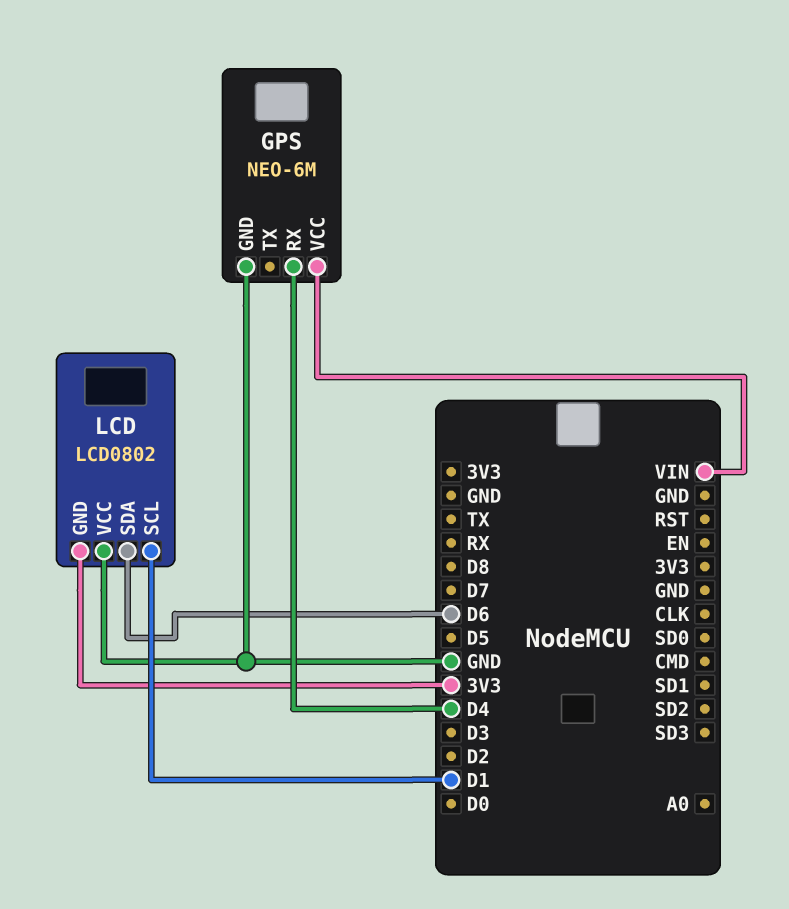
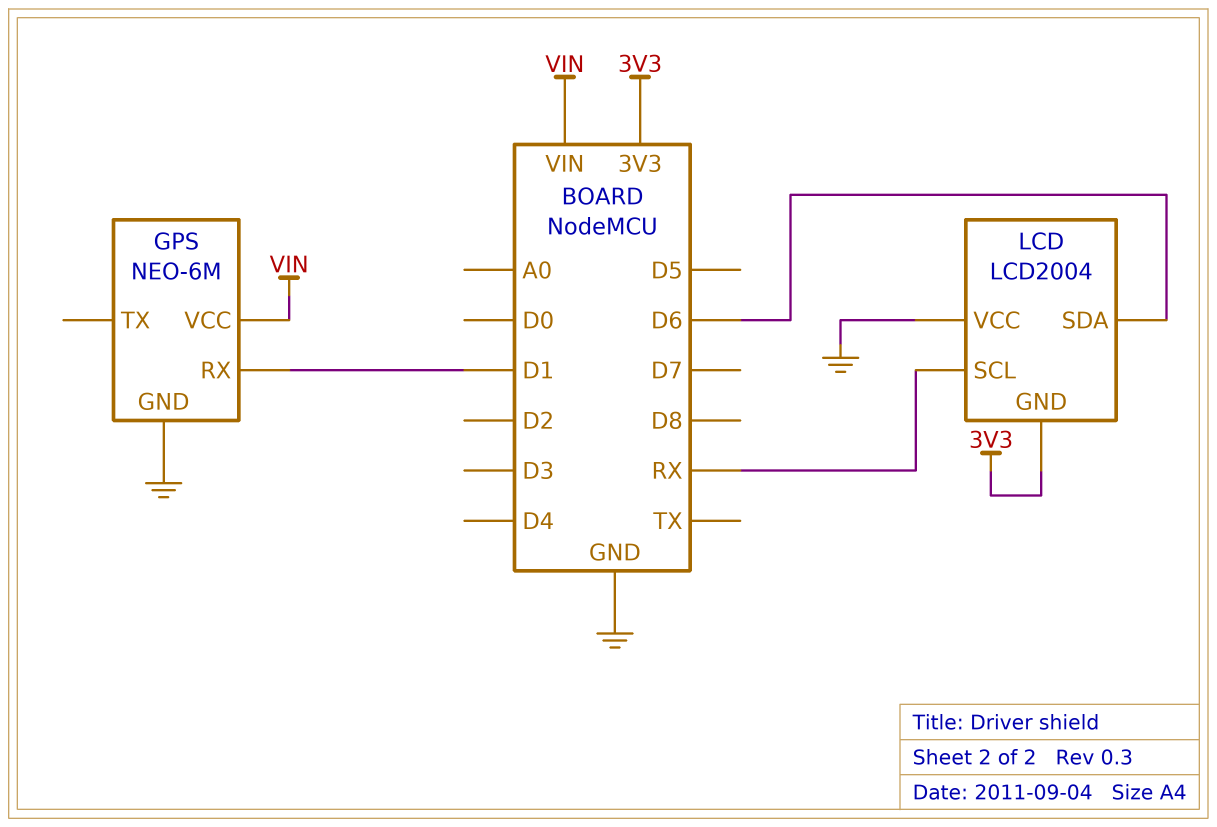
GPS pin RX: D4 -> D1
LCD: LCD0802 -> LCD2004
LCD pin SCL: D1 -> RX

